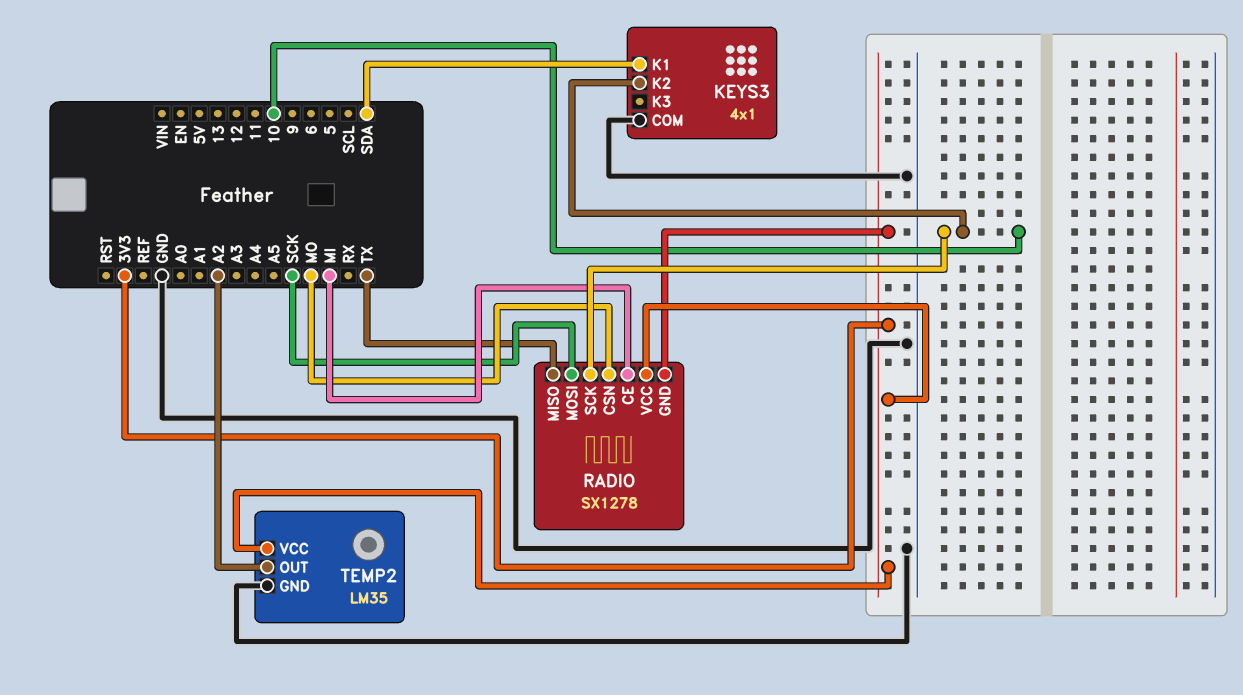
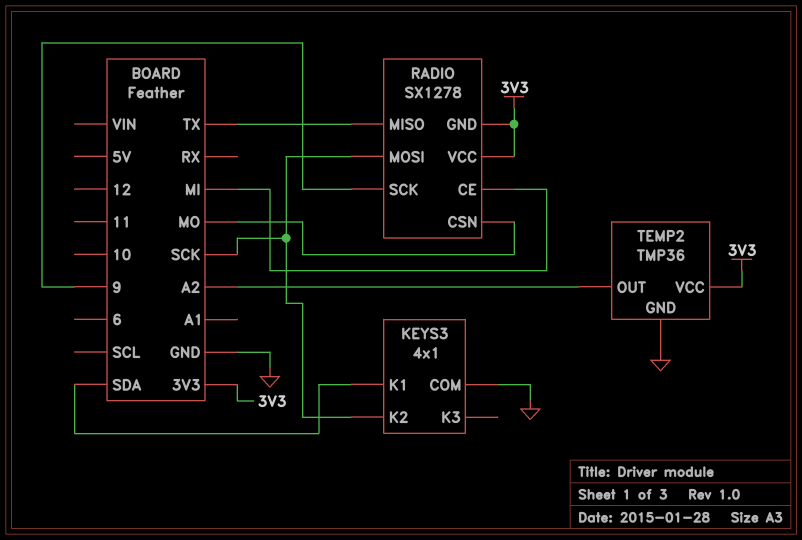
KEYS3 pin K2: 10 -> SCK
RADIO pin SCK: 10 -> 9
TEMP2: LM35 -> TMP36

